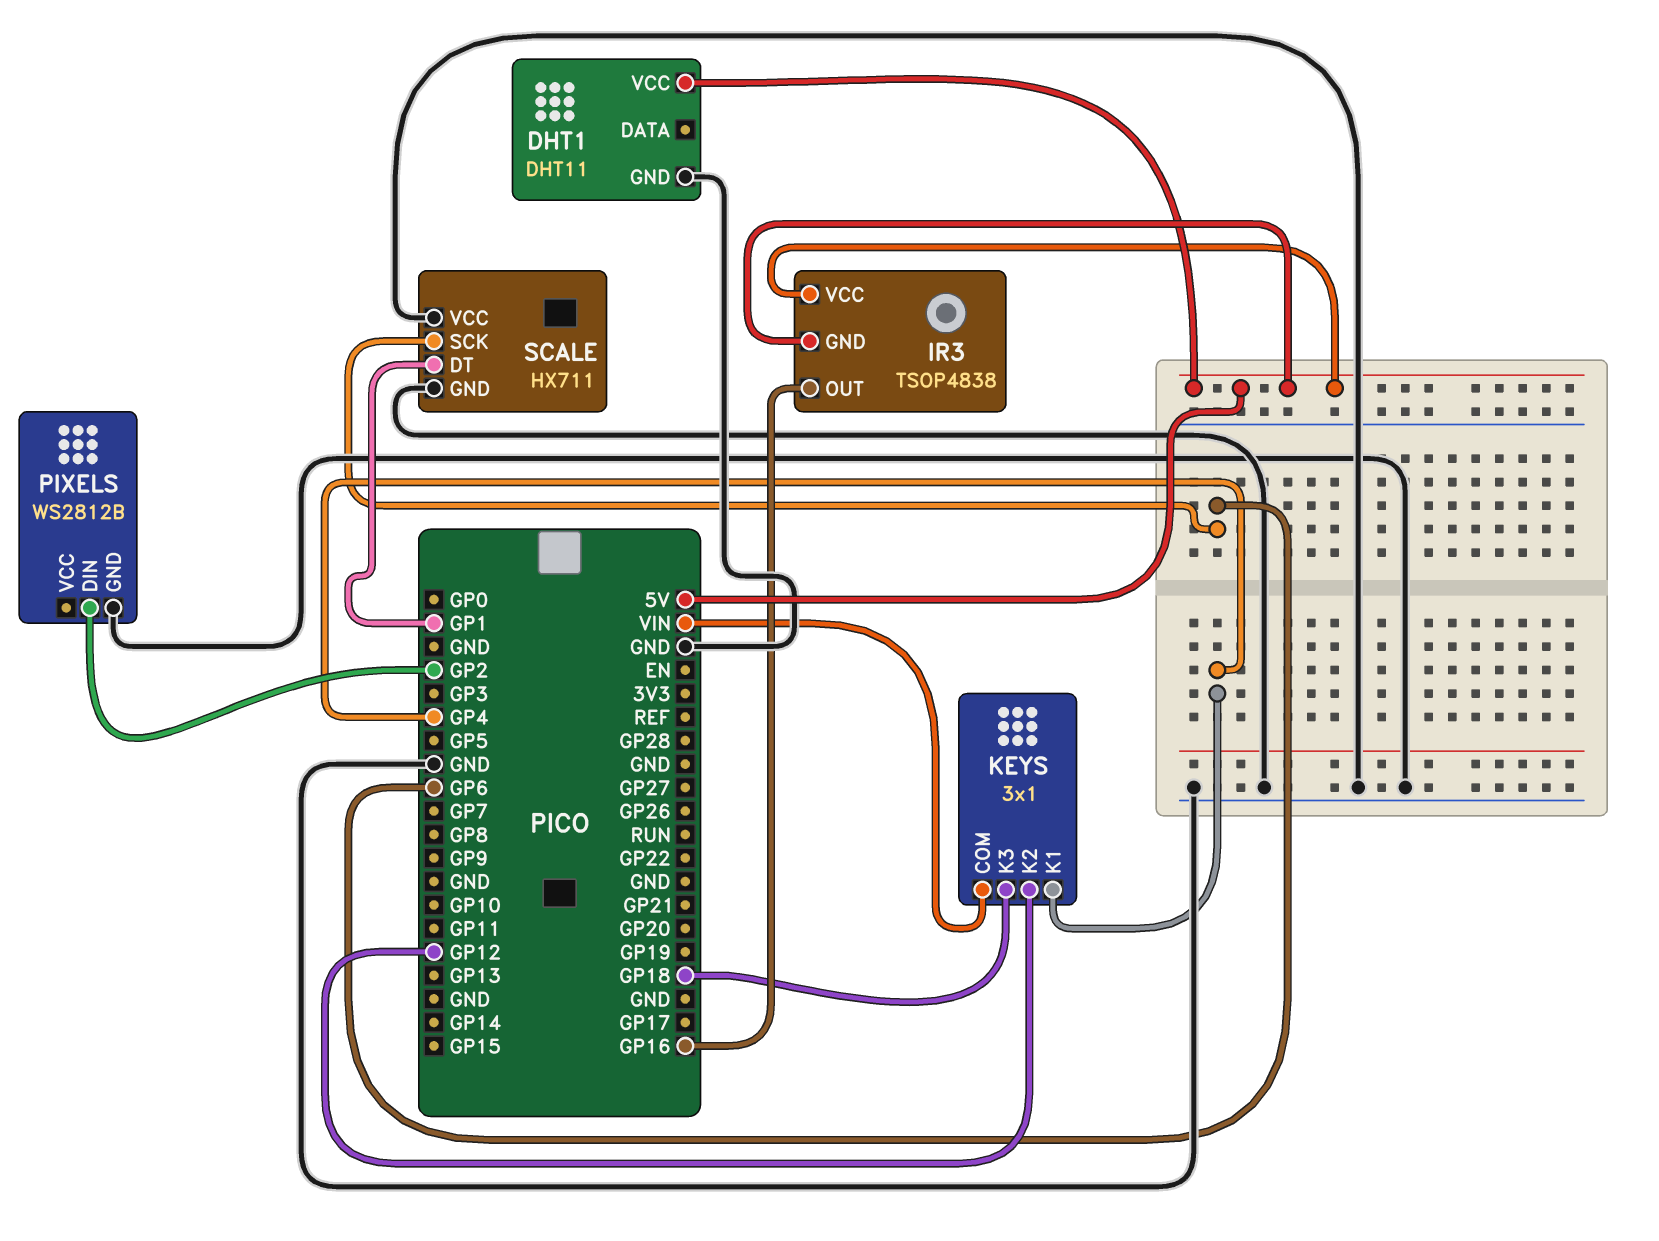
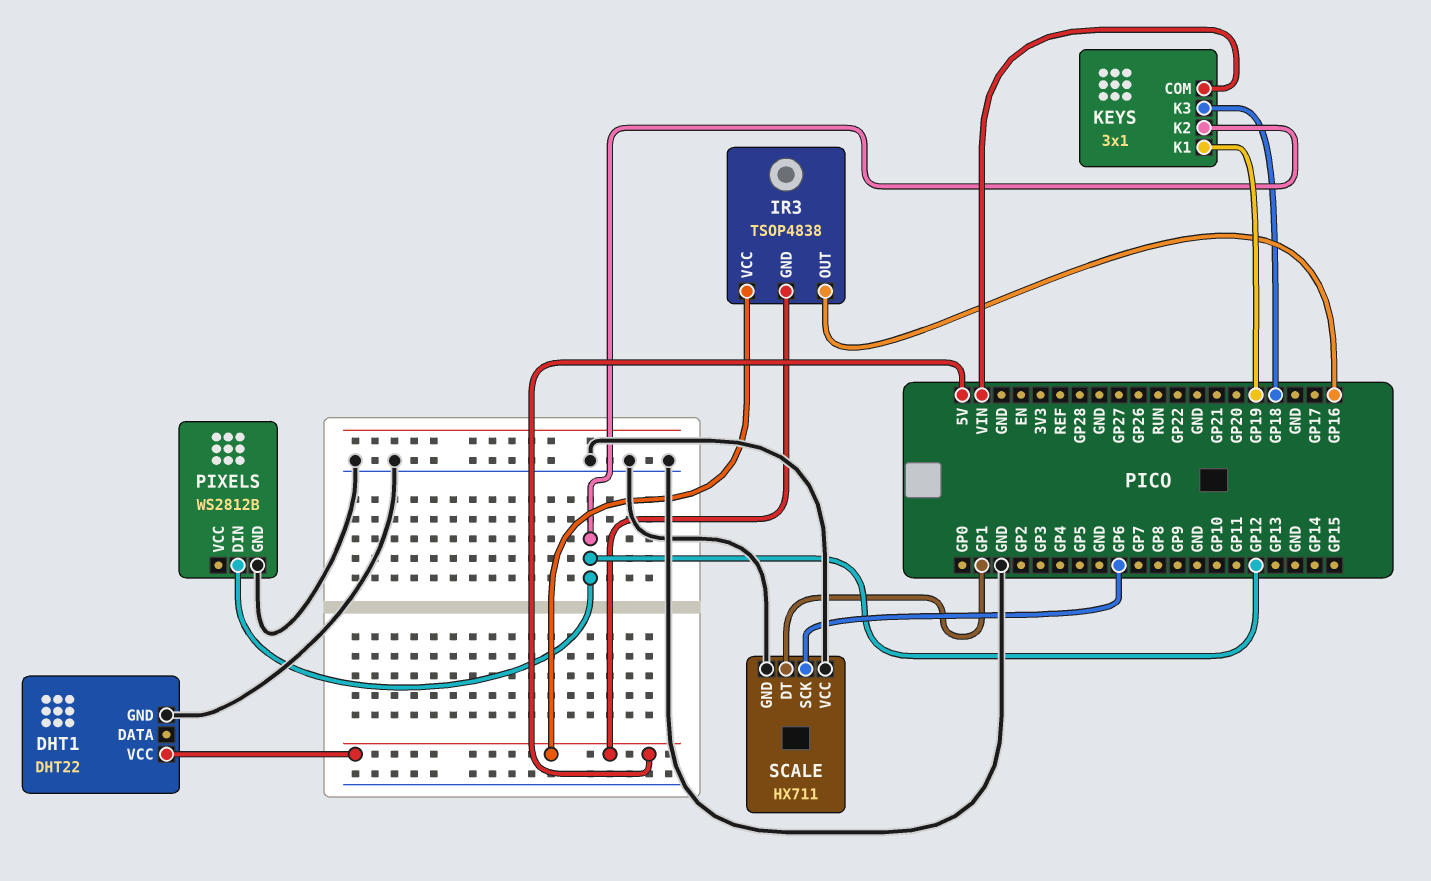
DHT1: DHT11 -> DHT22
KEYS pin K1: GP4 -> GP19
PIXELS pin DIN: GP2 -> GP12

